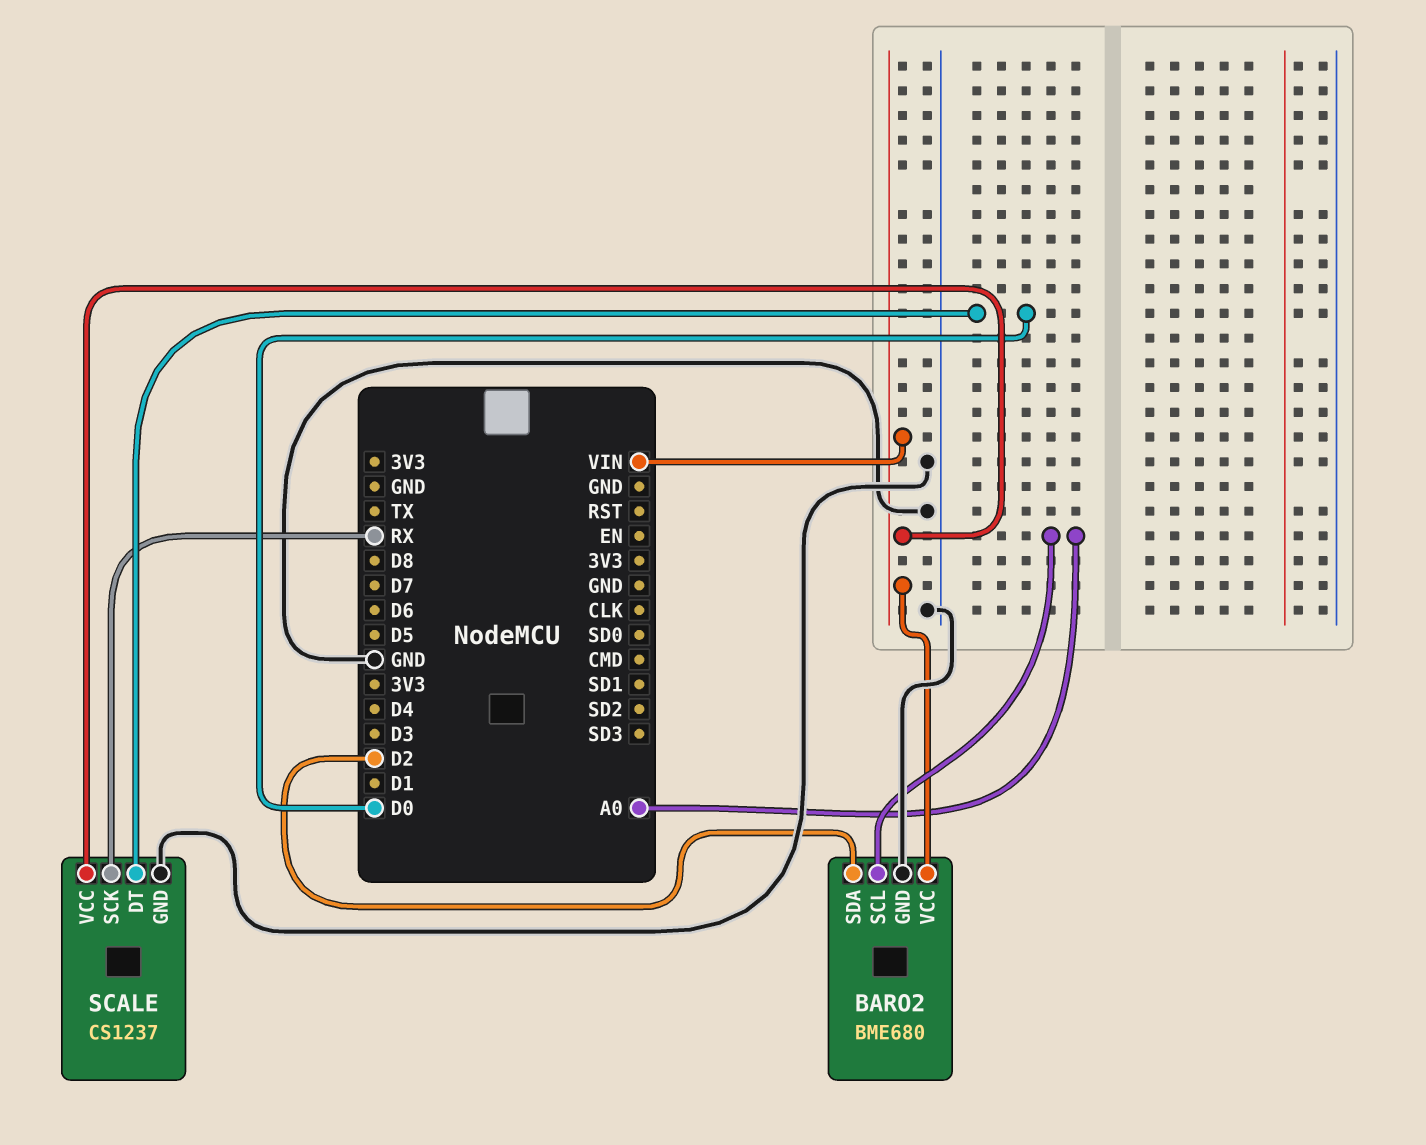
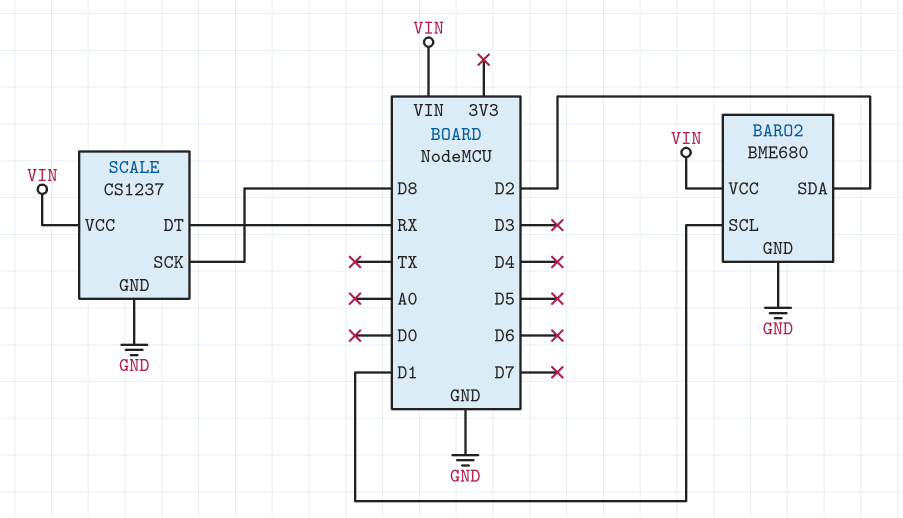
BARO2 pin SCL: A0 -> D1
SCALE pin DT: D0 -> RX
SCALE pin SCK: RX -> D8

